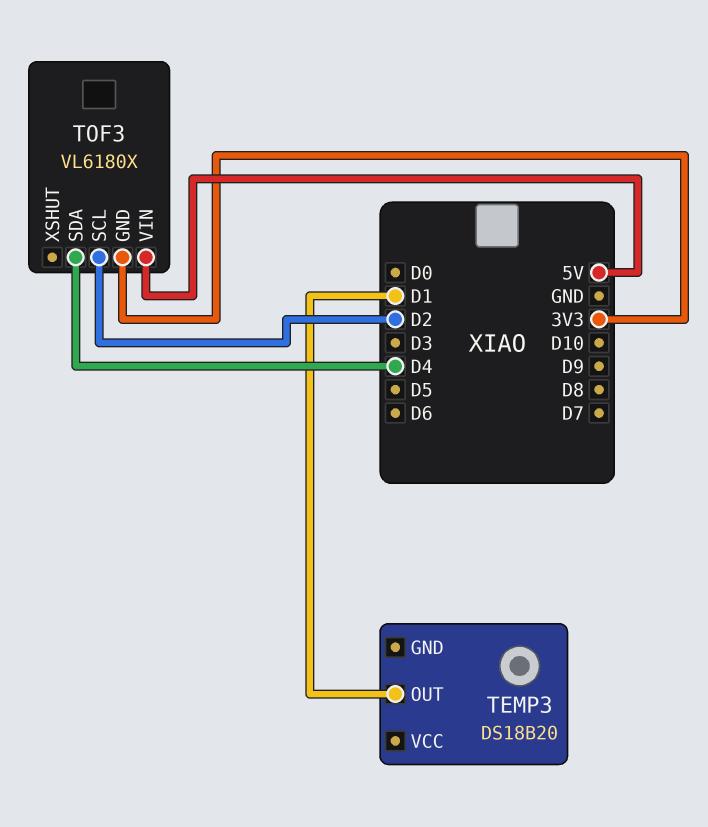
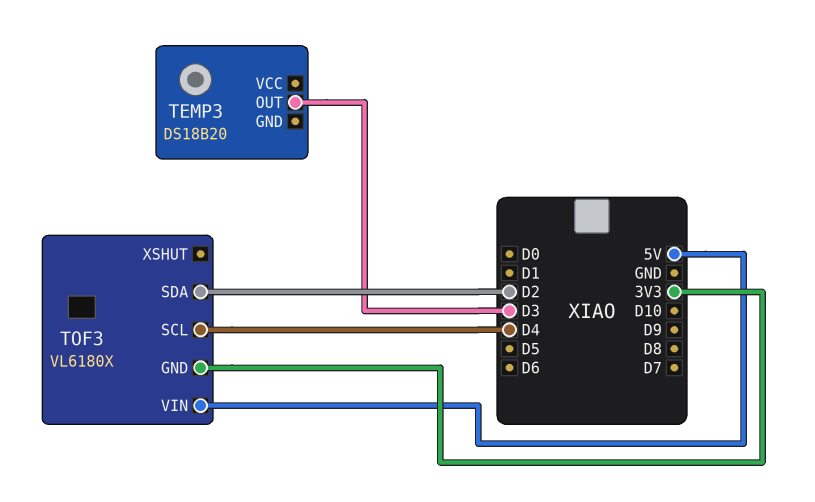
TEMP3 pin OUT: D1 -> D3
TOF3 pin SCL: D2 -> D4
TOF3 pin SDA: D4 -> D2

